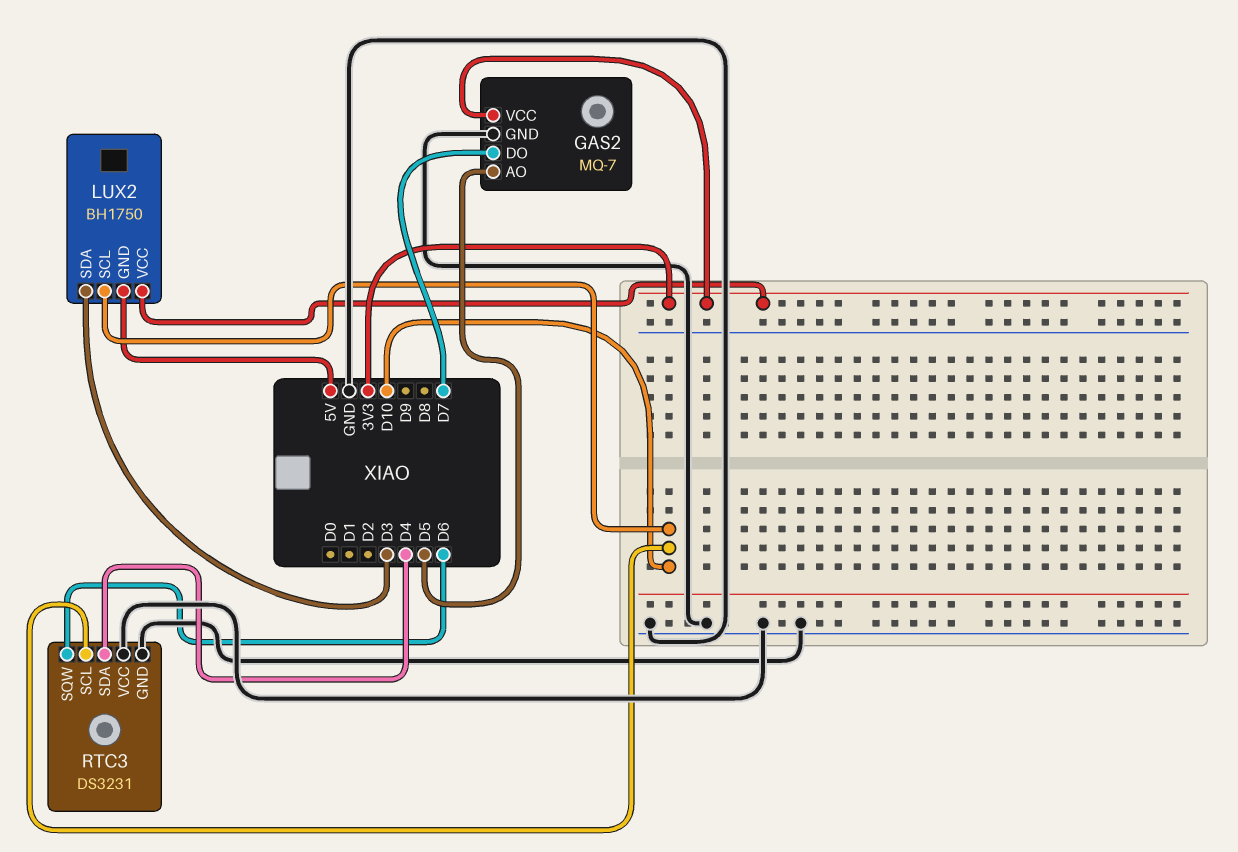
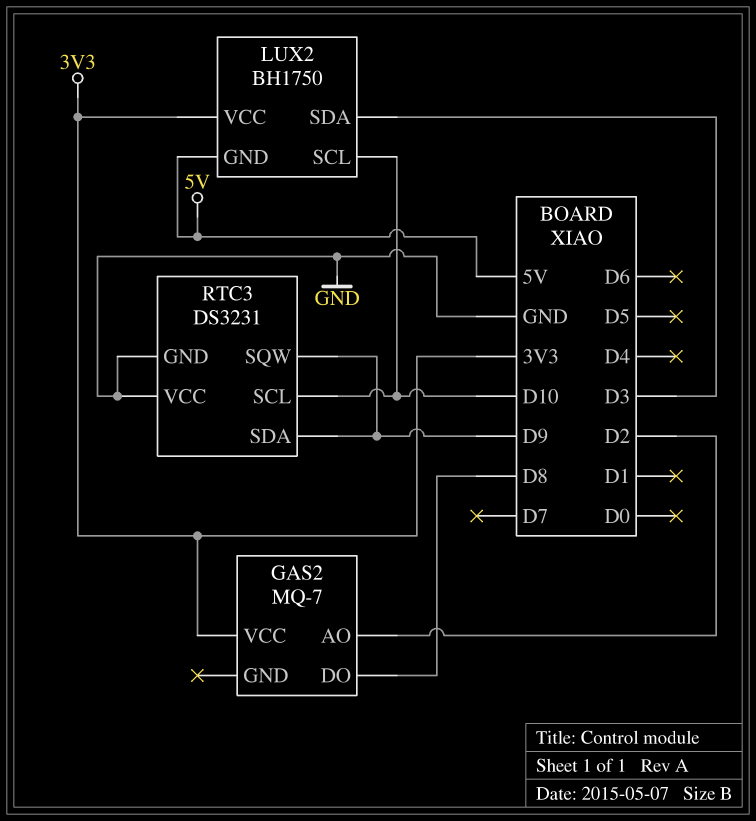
GAS2 pin AO: D5 -> D2
GAS2 pin DO: D7 -> D8
GAS2 pin GND: GND -> none
RTC3 pin SDA: D4 -> D9
RTC3 pin SQW: D6 -> D9

